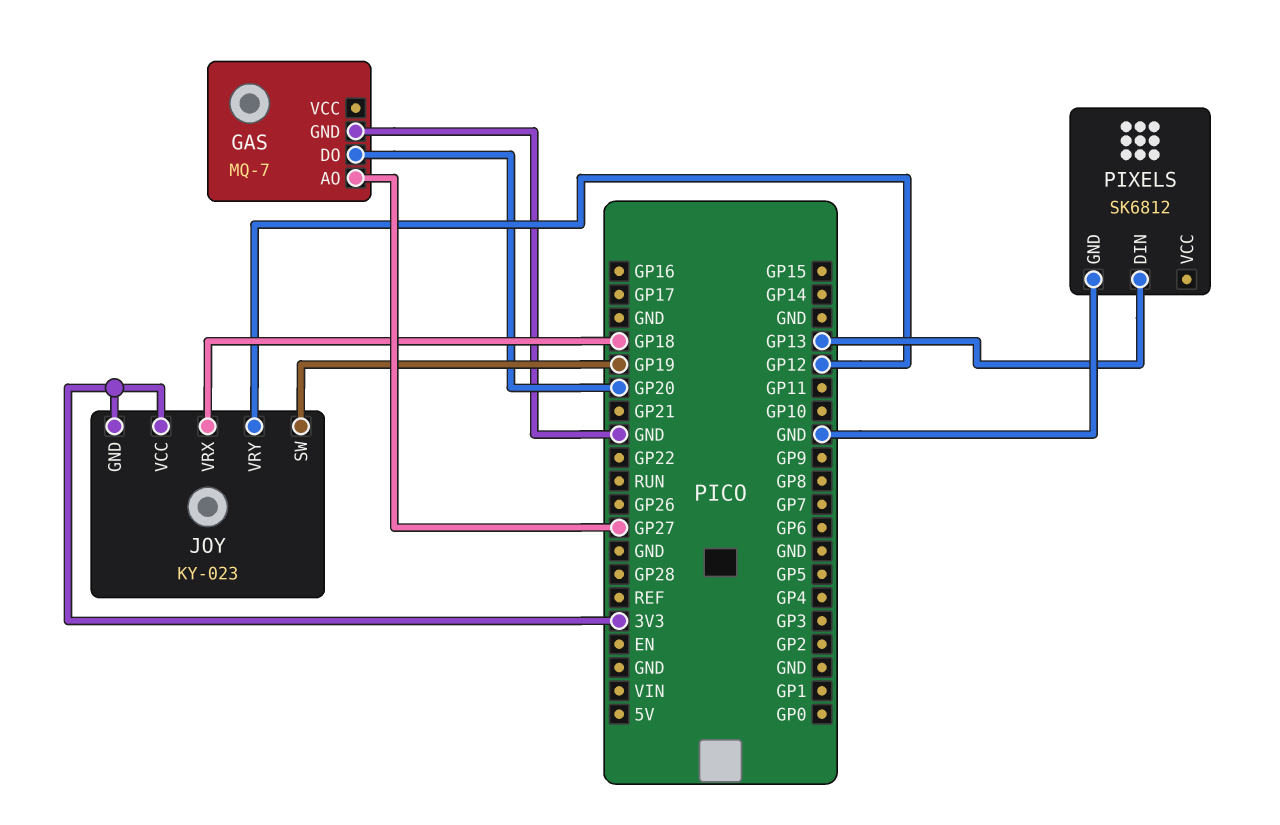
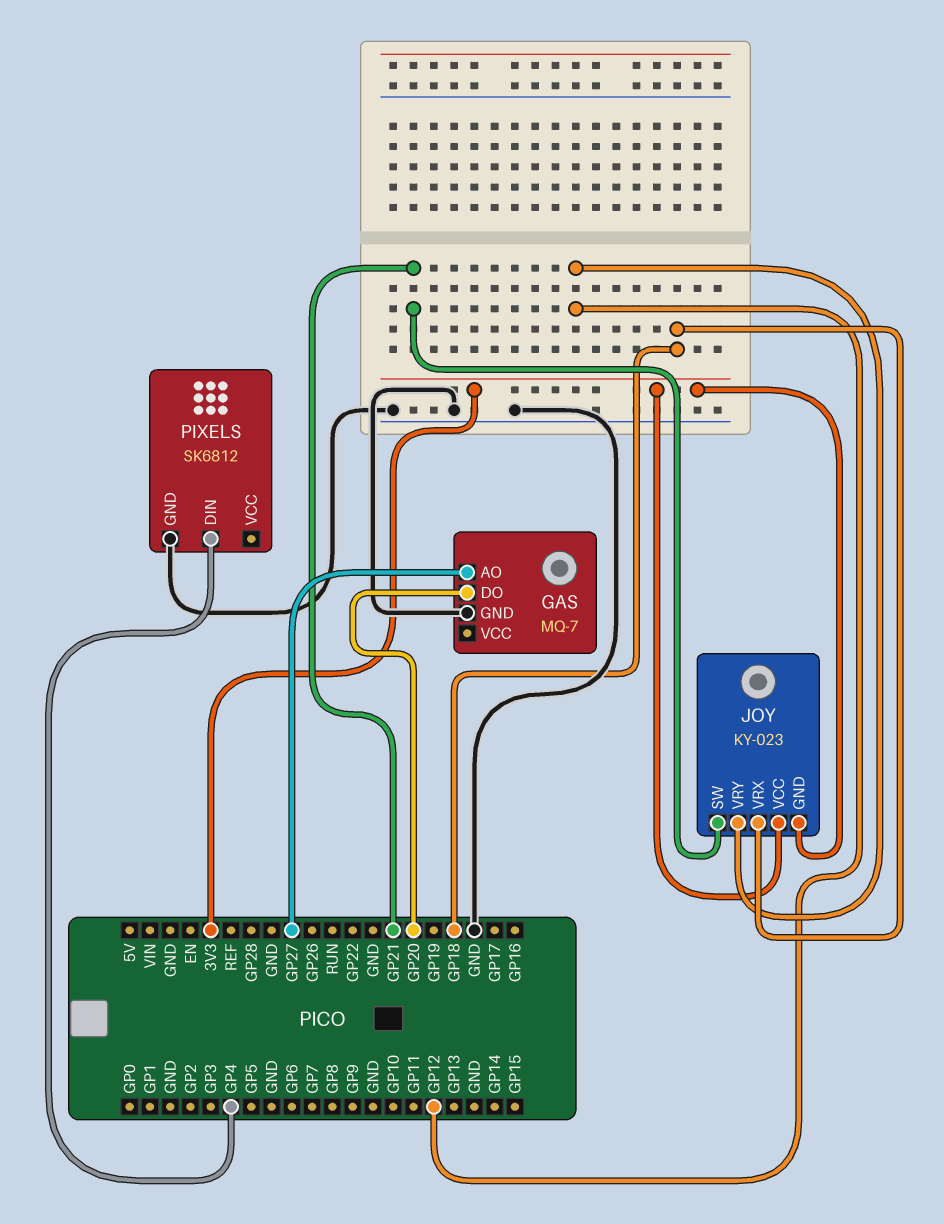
JOY pin SW: GP19 -> GP21
PIXELS pin DIN: GP13 -> GP4

